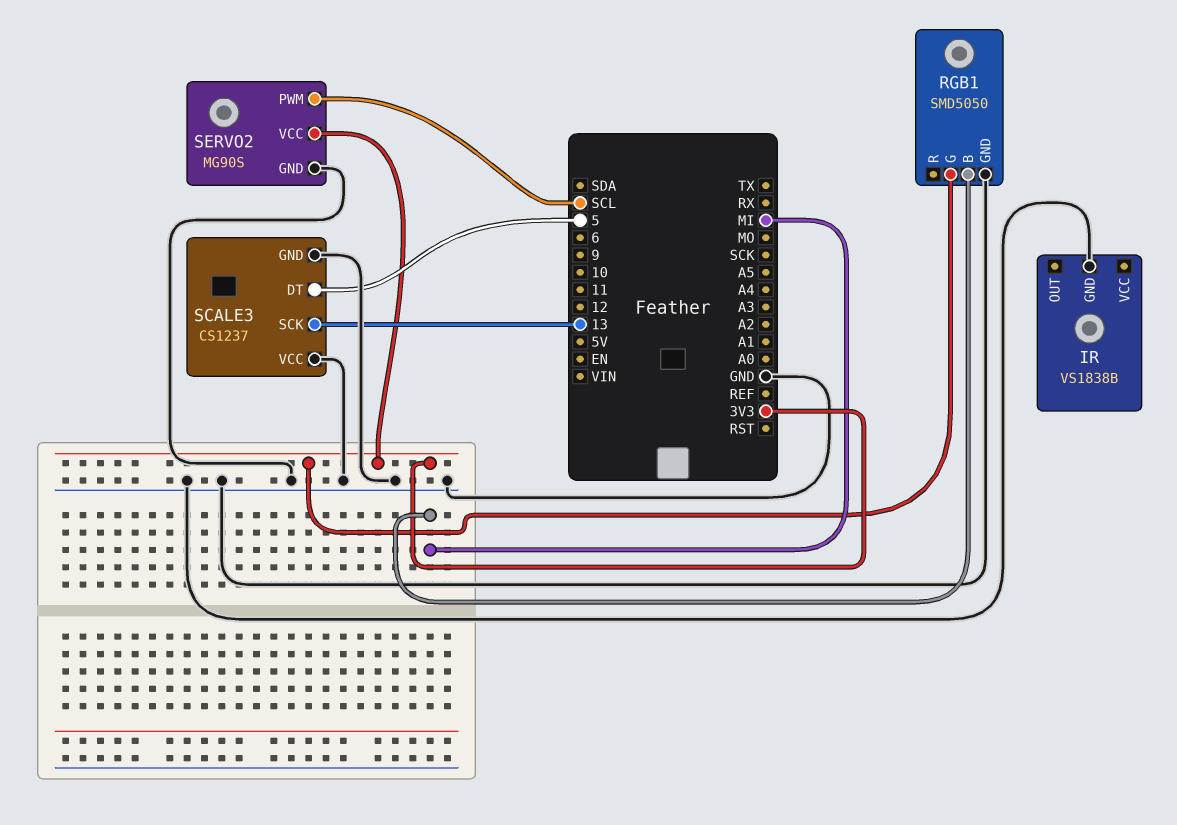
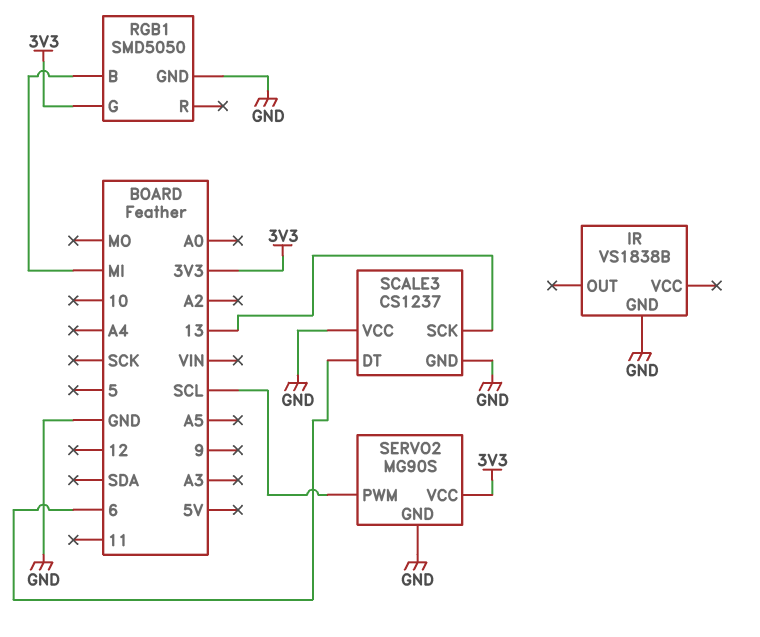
SCALE3 pin DT: 5 -> 6

